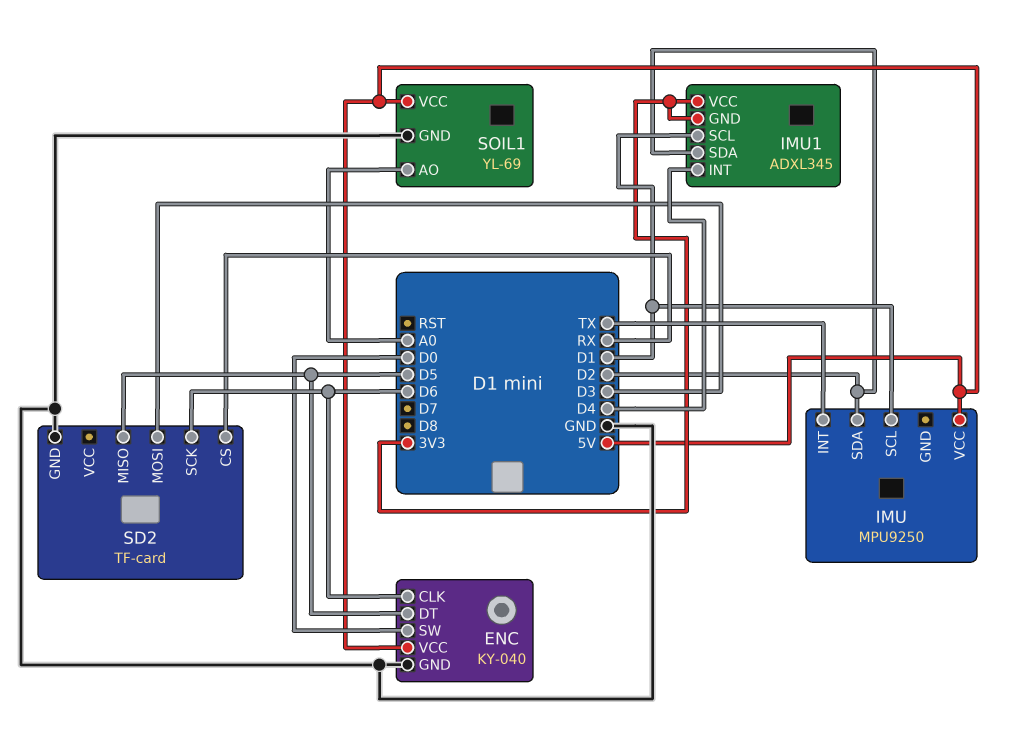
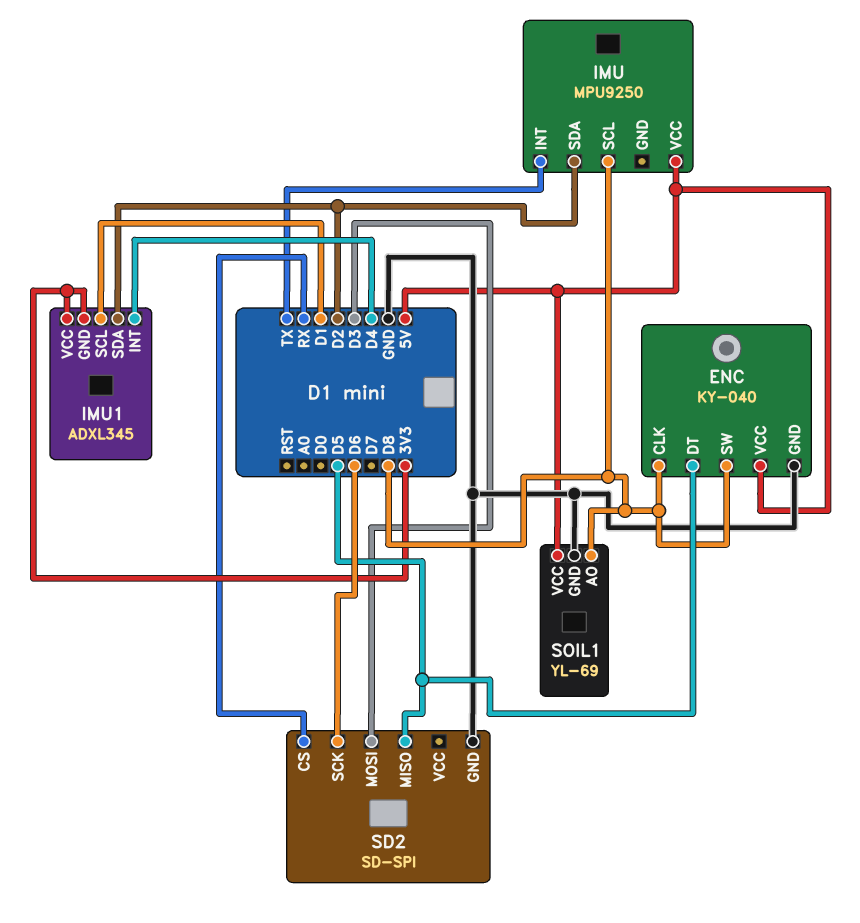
ENC pin CLK: D6 -> D8
ENC pin SW: D0 -> D8
IMU pin SCL: D1 -> D8
SD2: TF-card -> SD-SPI
SOIL1 pin AO: A0 -> D8

